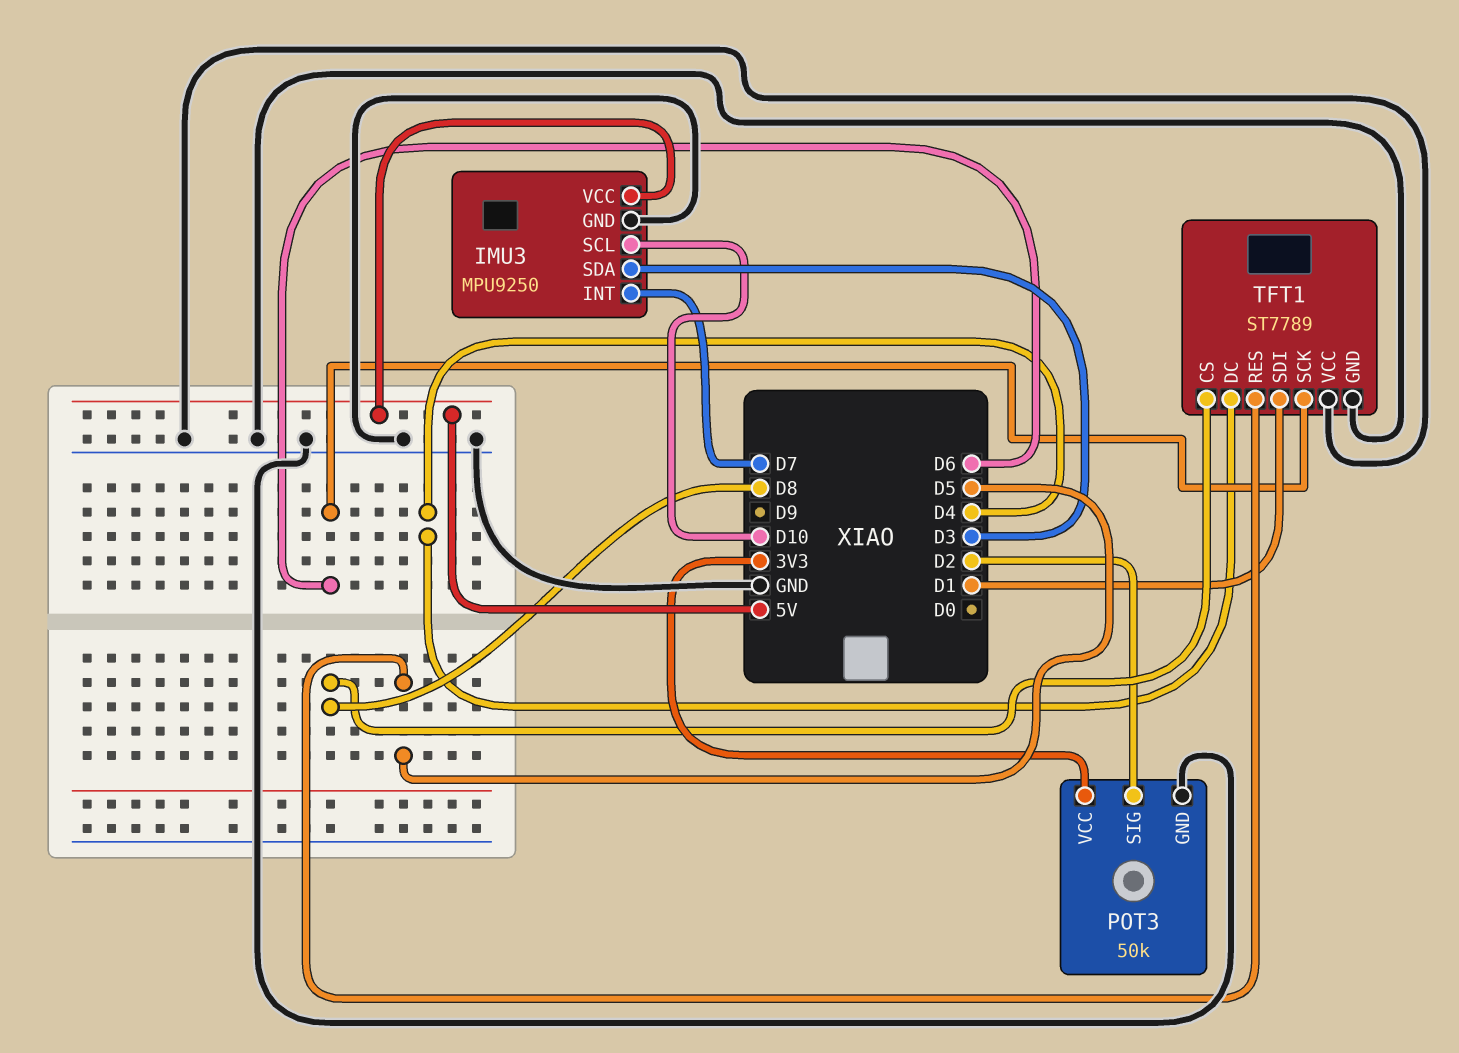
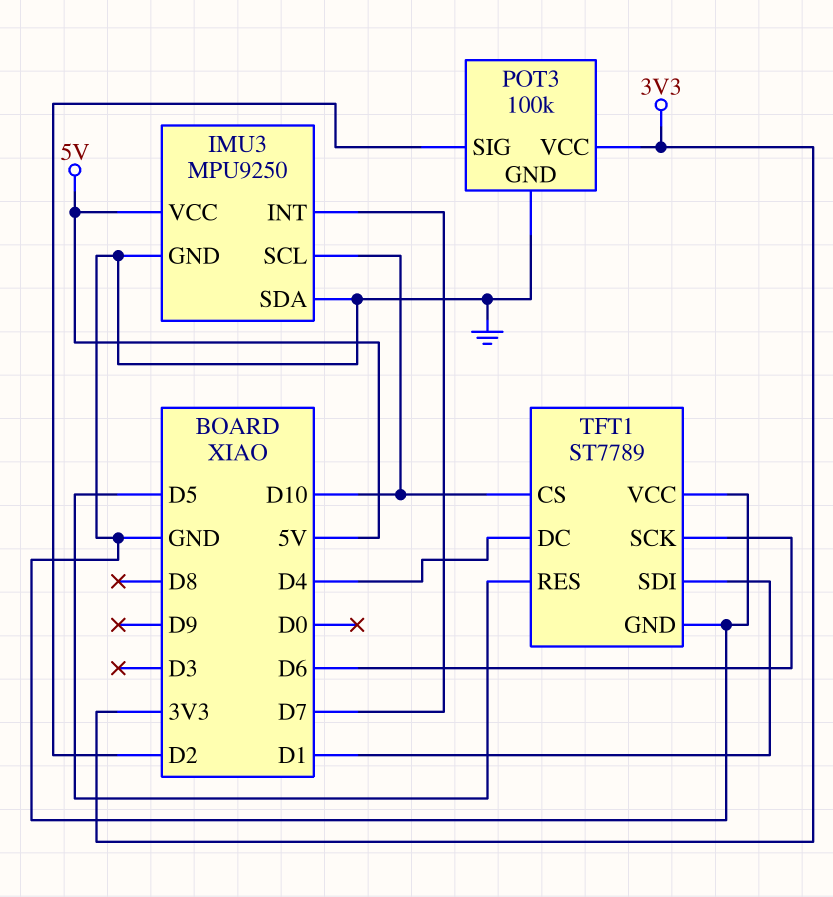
IMU3 pin SDA: D3 -> GND
POT3: 50k -> 100k
TFT1 pin CS: D8 -> D10

